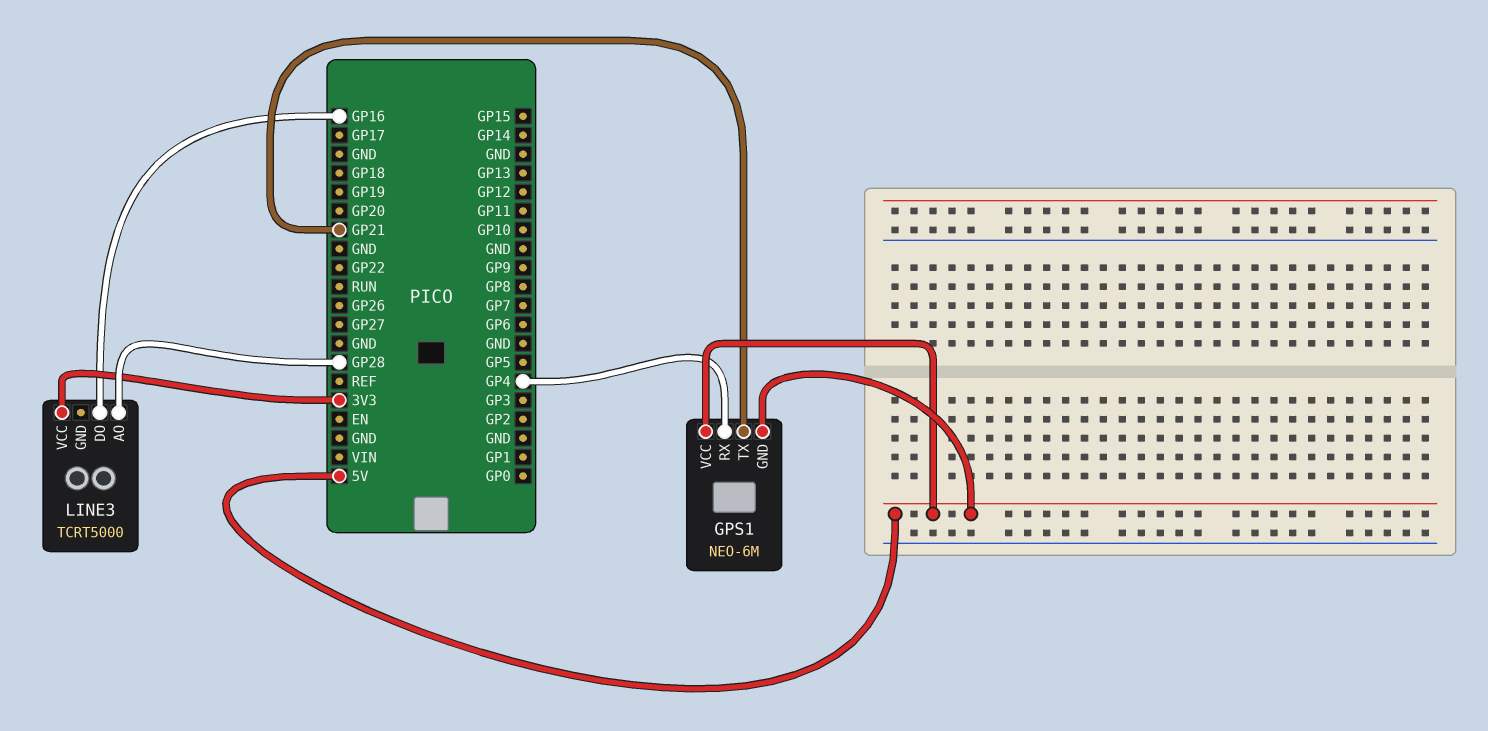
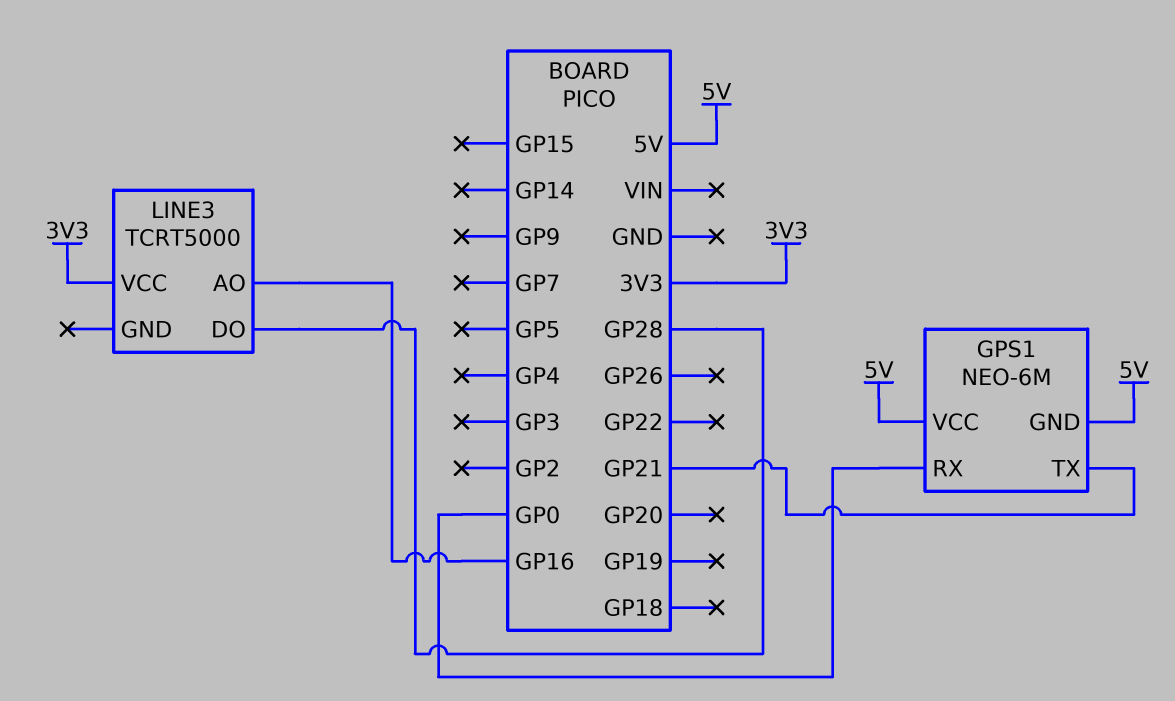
GPS1 pin RX: GP4 -> GP0
LINE3 pin AO: GP28 -> GP16
LINE3 pin DO: GP16 -> GP28

